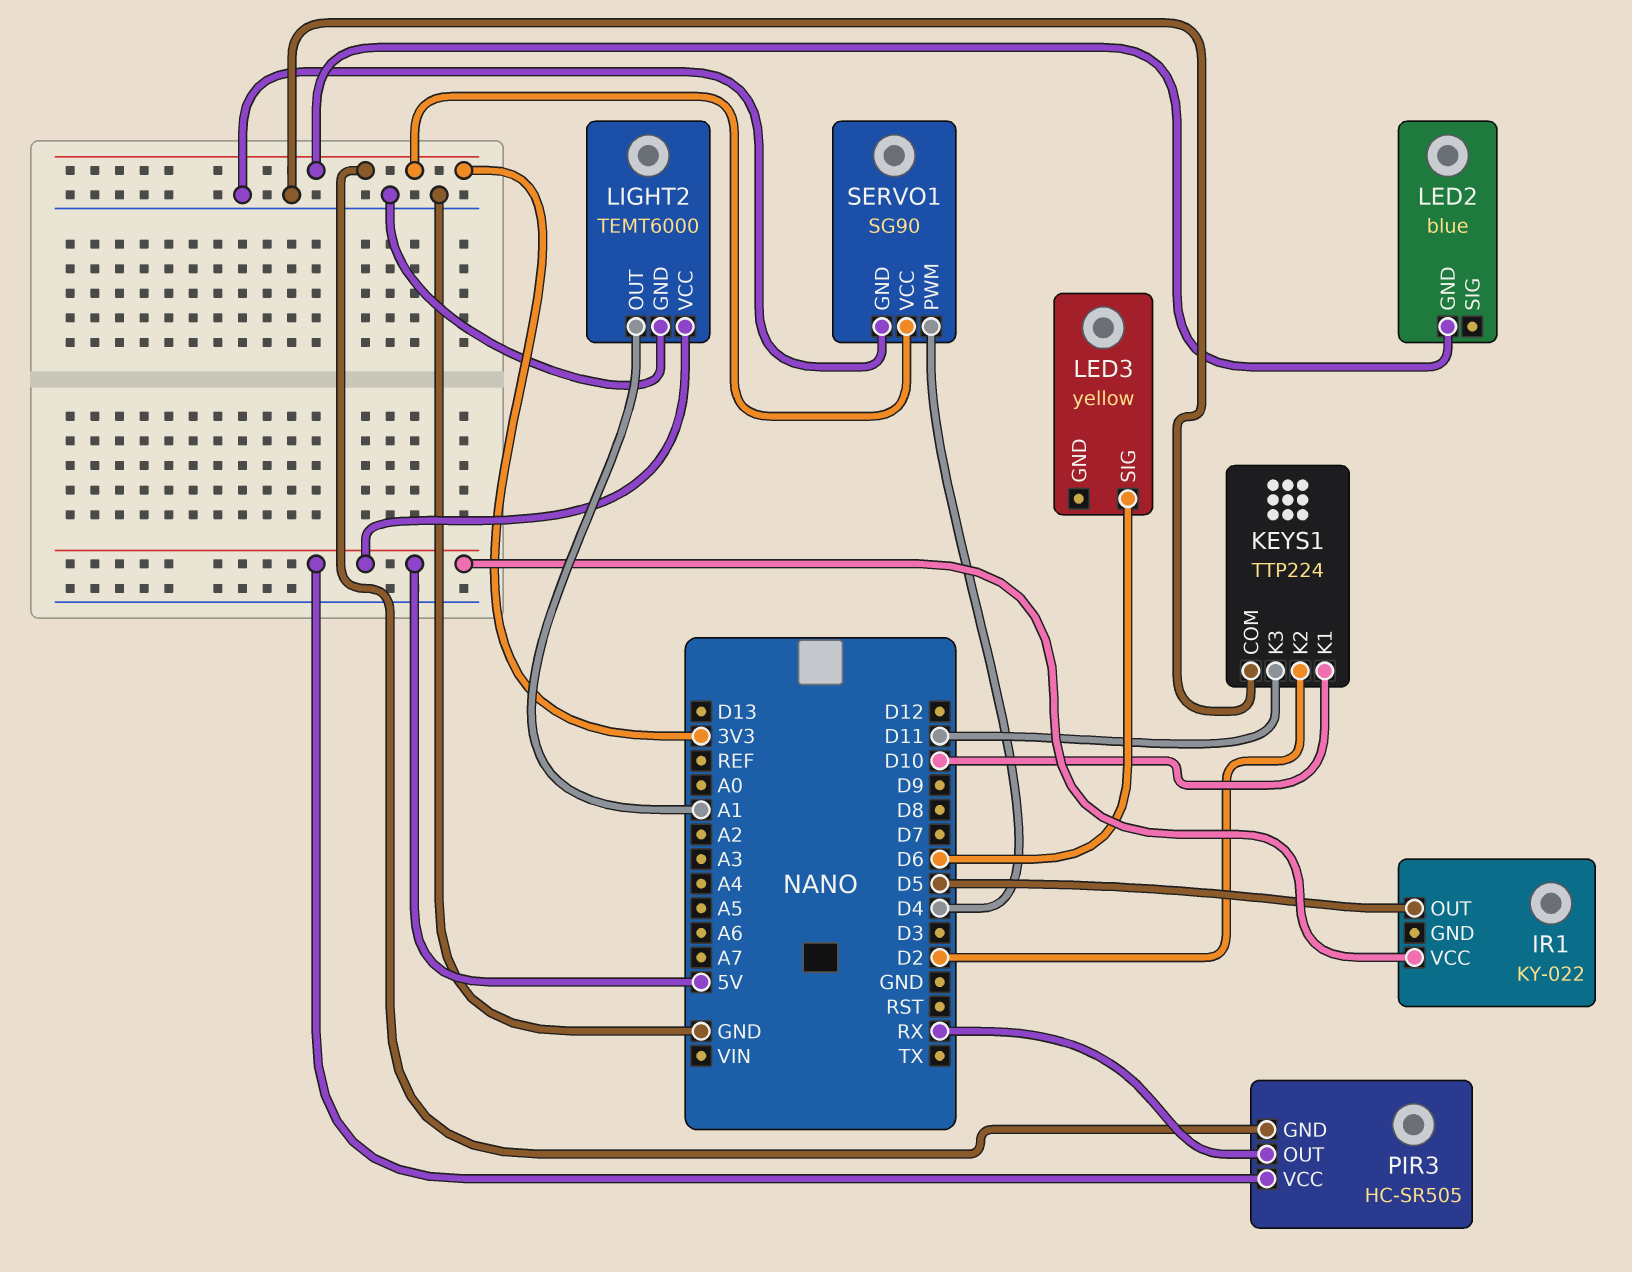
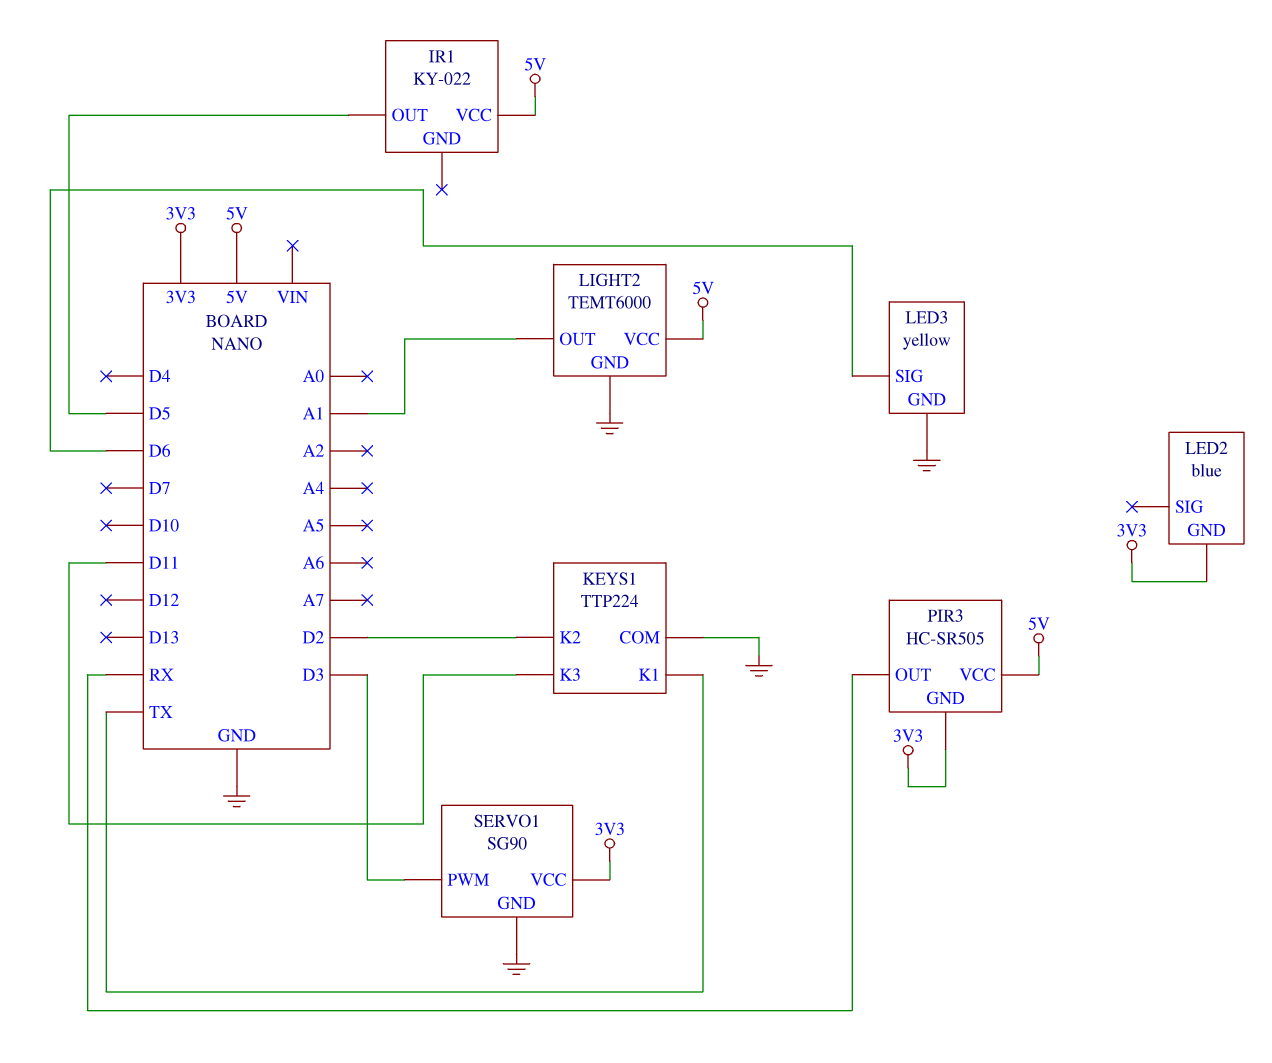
KEYS1 pin K1: D10 -> TX
LED3 pin GND: none -> GND
SERVO1 pin PWM: D4 -> D3

